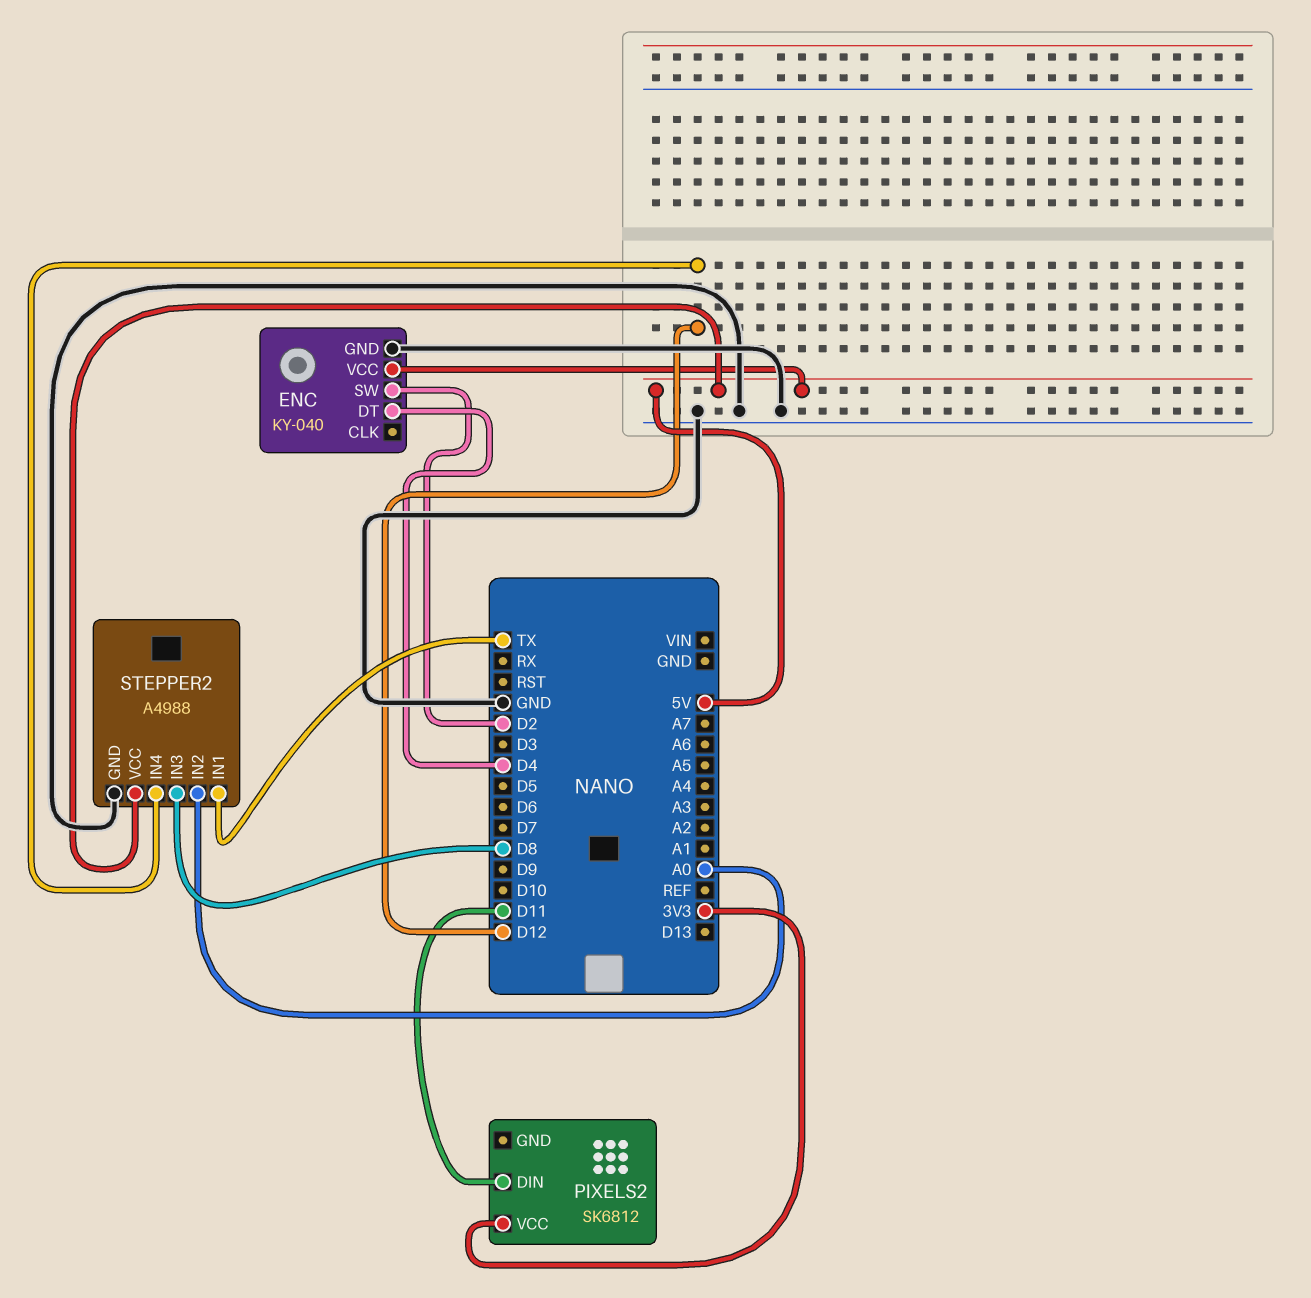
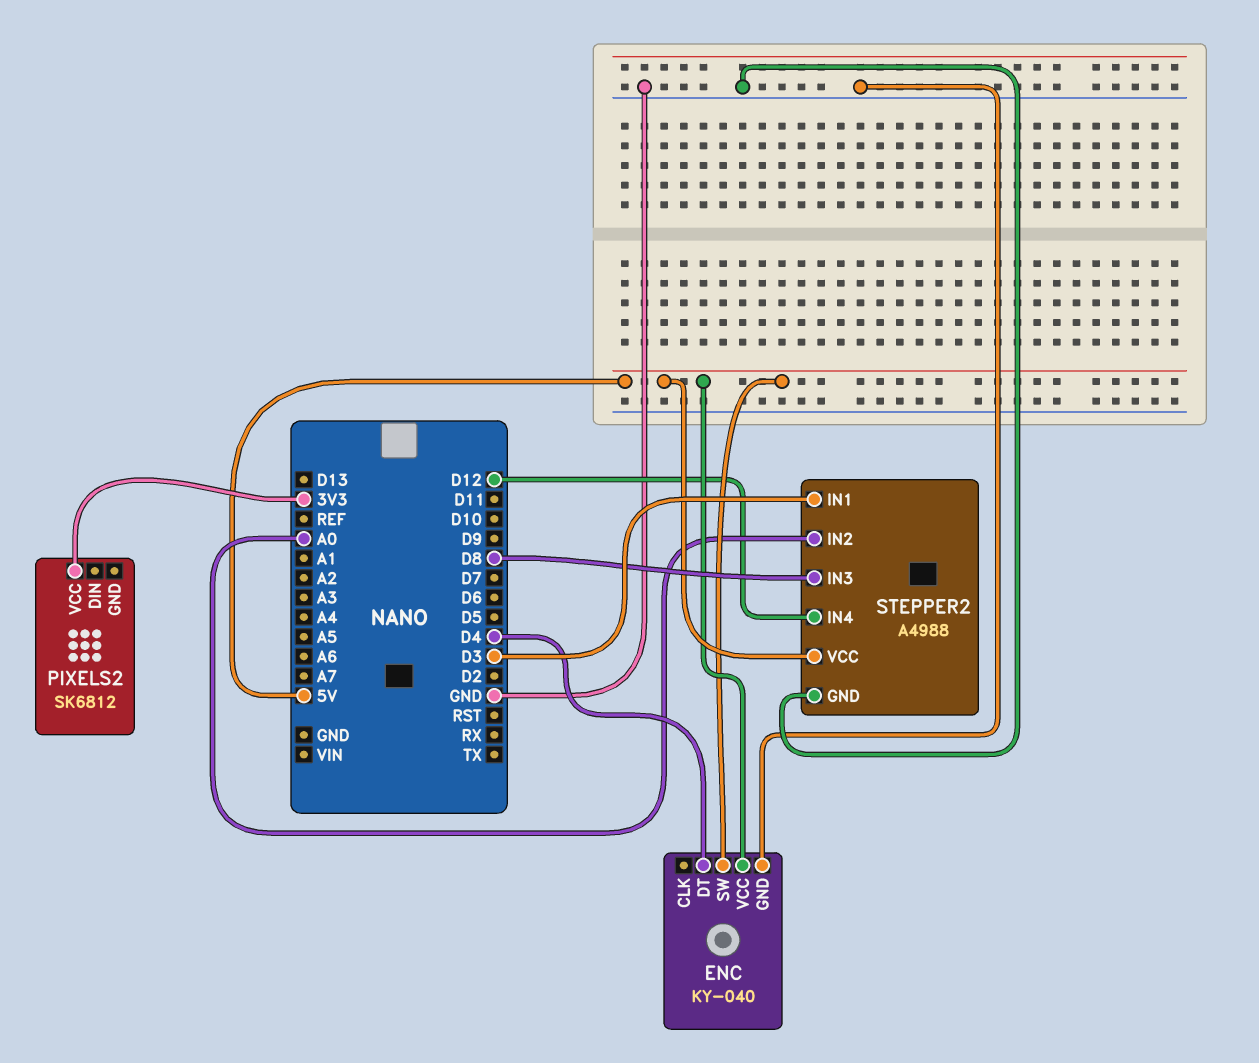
ENC pin SW: D2 -> 5V
PIXELS2 pin DIN: D11 -> none
STEPPER2 pin IN1: TX -> D3

